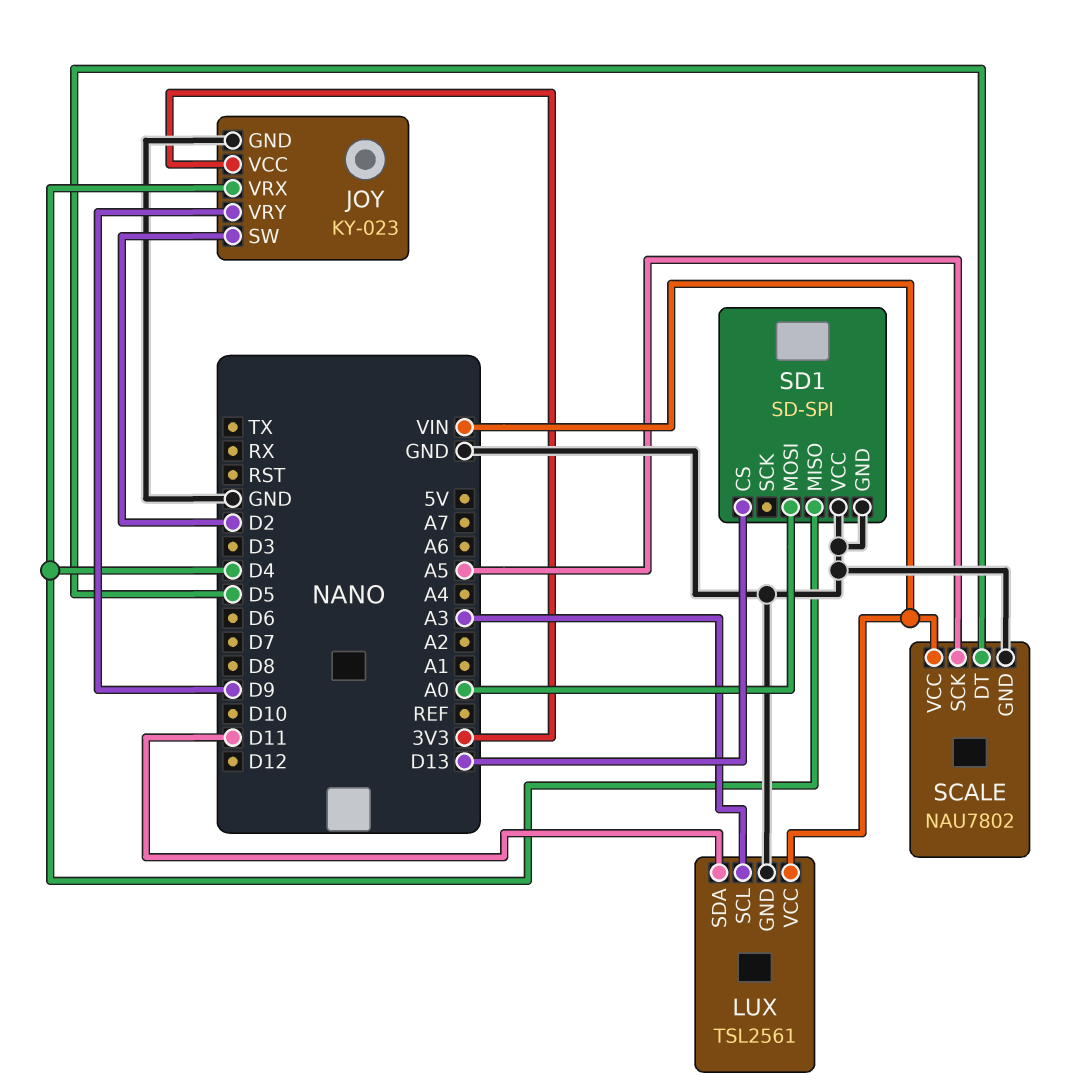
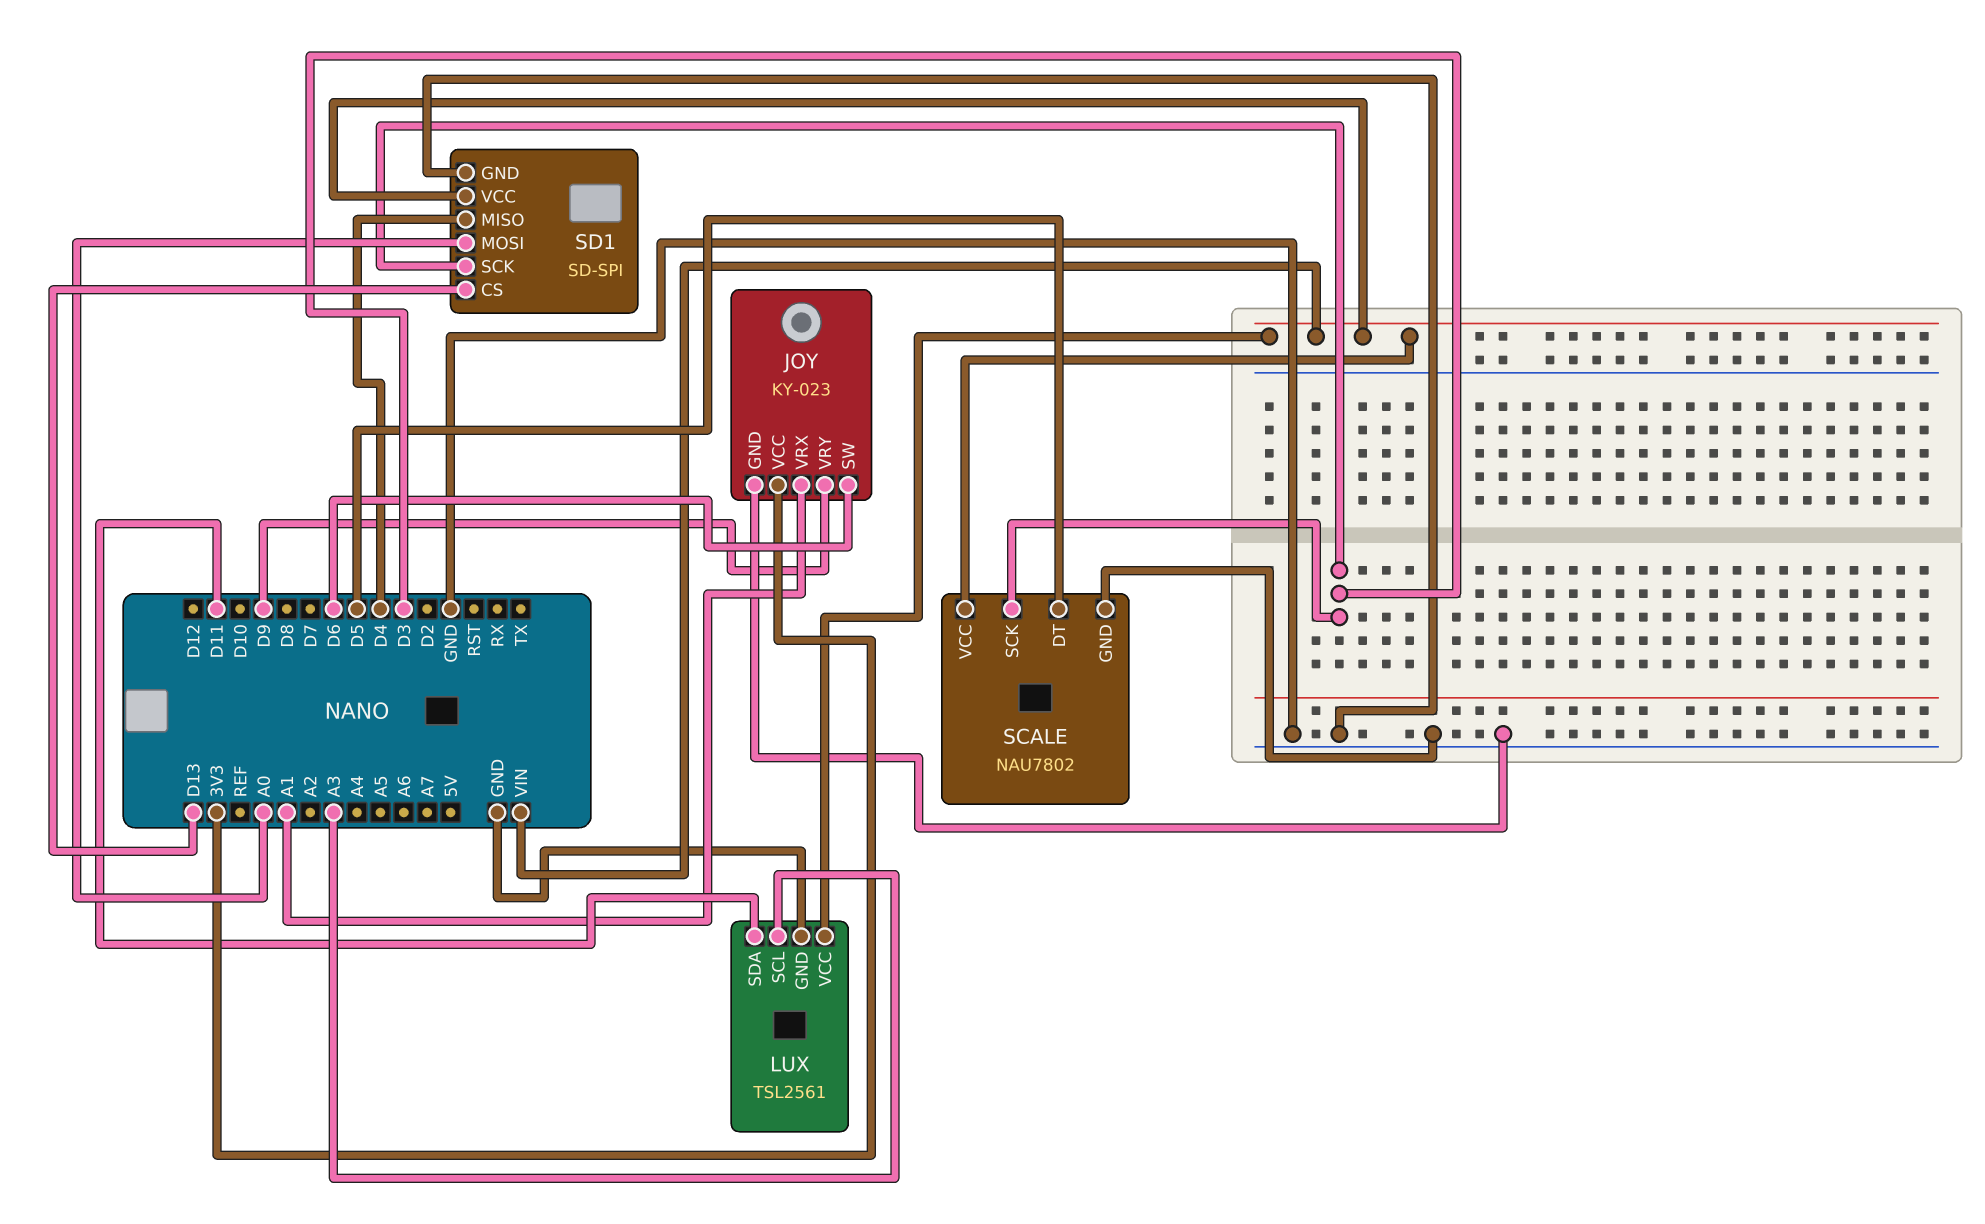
JOY pin SW: D2 -> D6
JOY pin VRX: D4 -> A1
SCALE pin SCK: A5 -> D3
SD1 pin SCK: none -> D3
SD1 pin VCC: GND -> VIN

